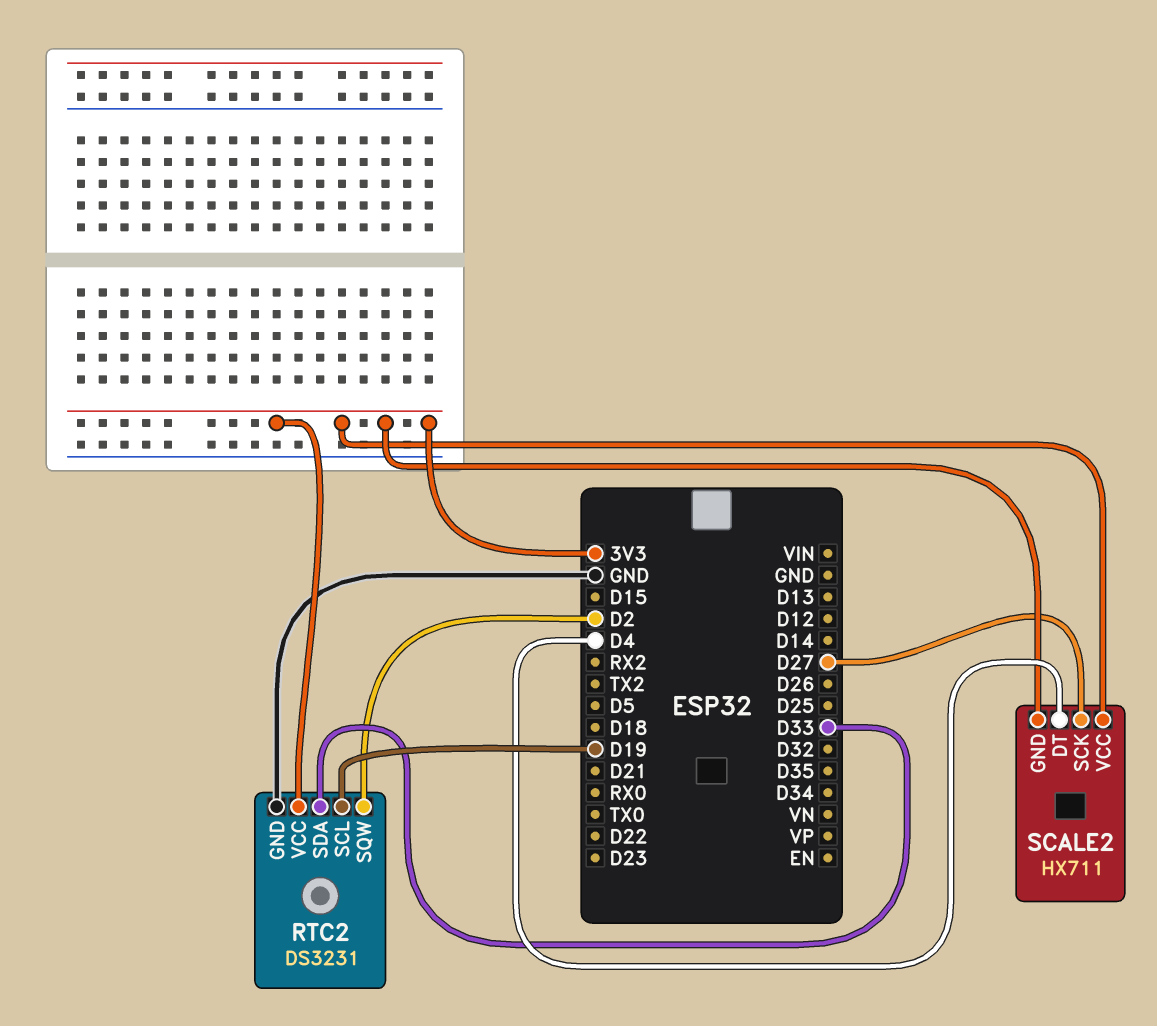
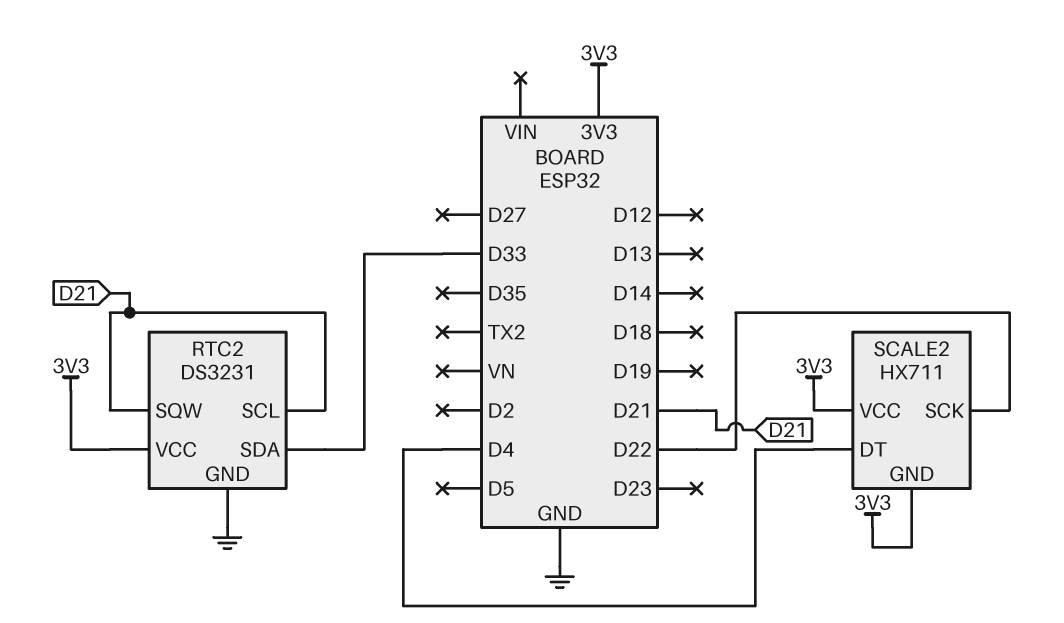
RTC2 pin SCL: D19 -> D21
RTC2 pin SQW: D2 -> D21
SCALE2 pin SCK: D27 -> D22

